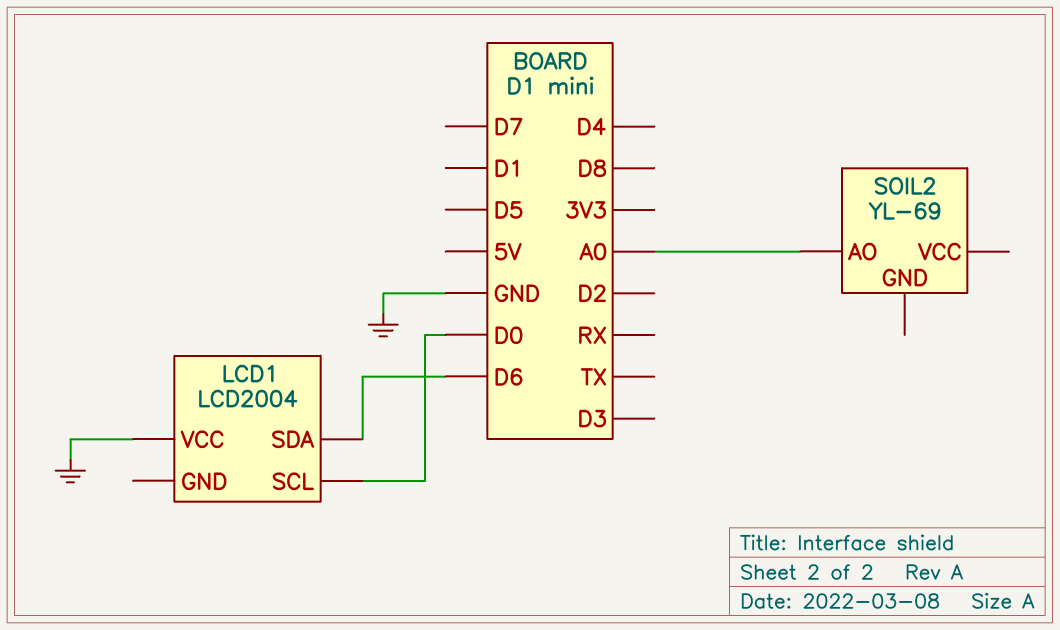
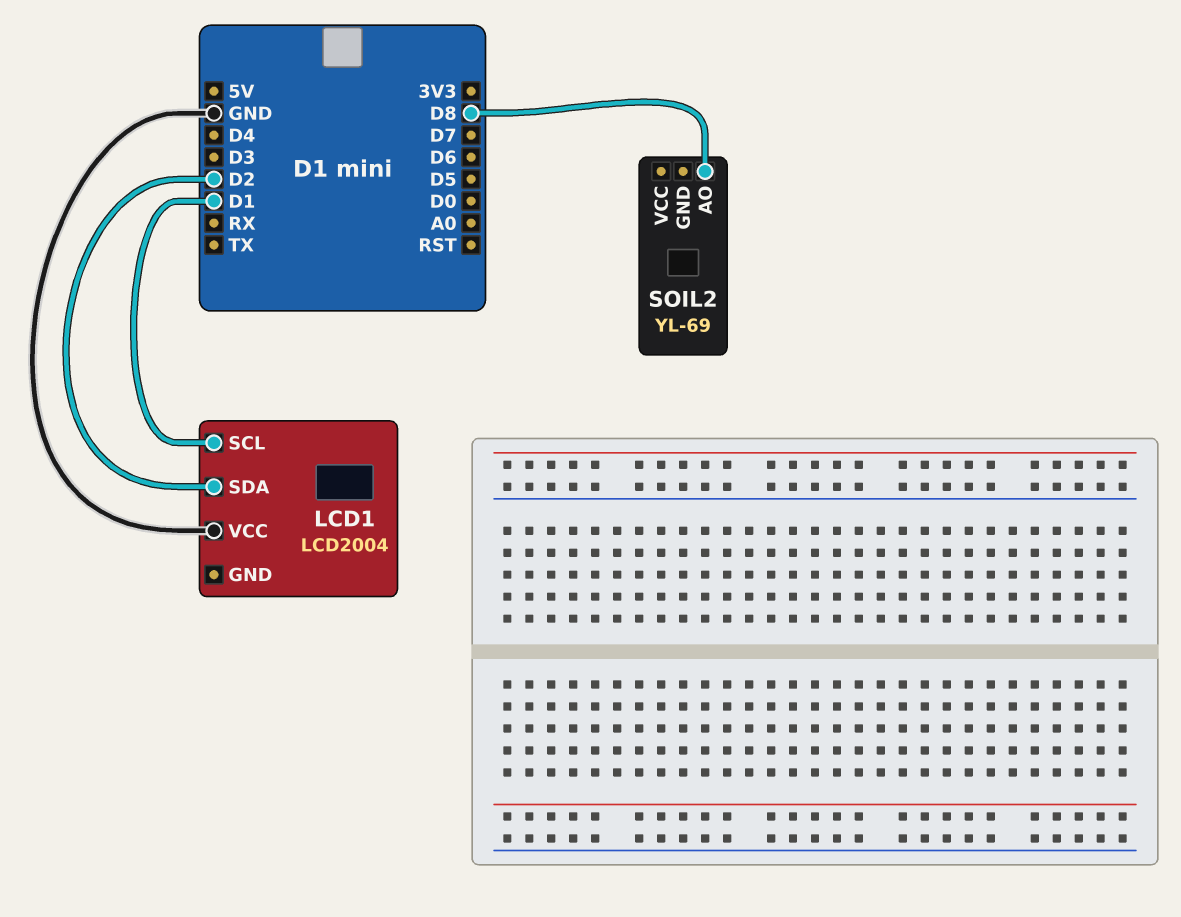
LCD1 pin SCL: D0 -> D1
LCD1 pin SDA: D6 -> D2
SOIL2 pin AO: A0 -> D8

